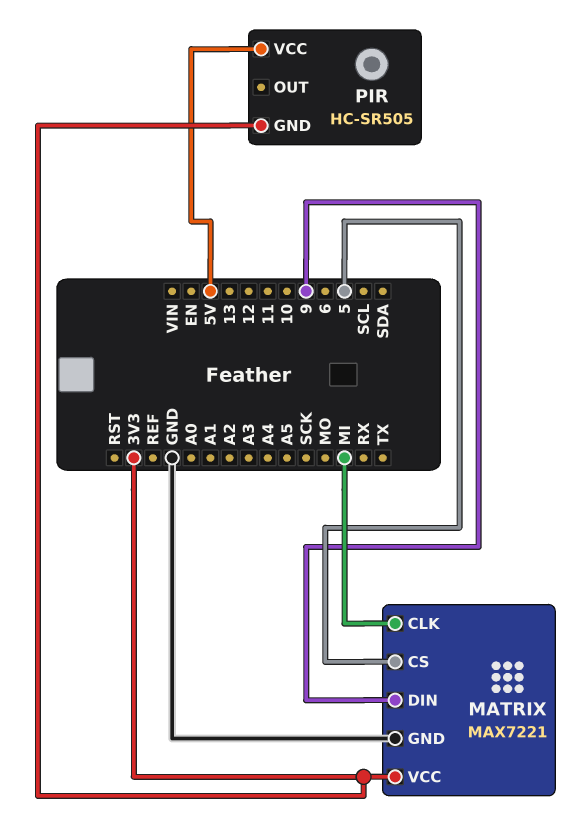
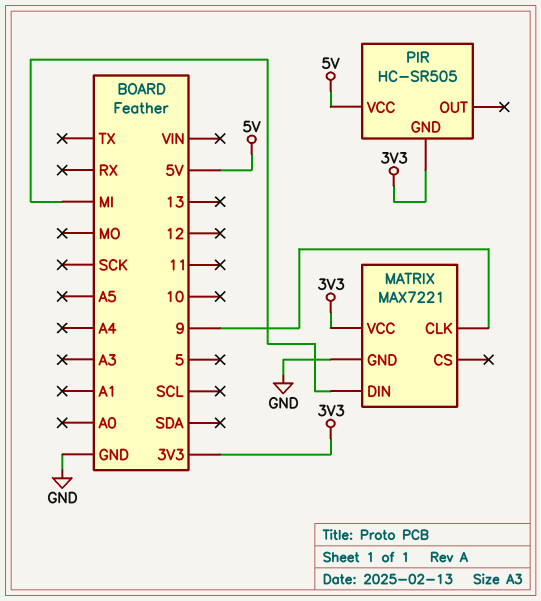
MATRIX pin CLK: MI -> 9
MATRIX pin CS: 5 -> none
MATRIX pin DIN: 9 -> MI

